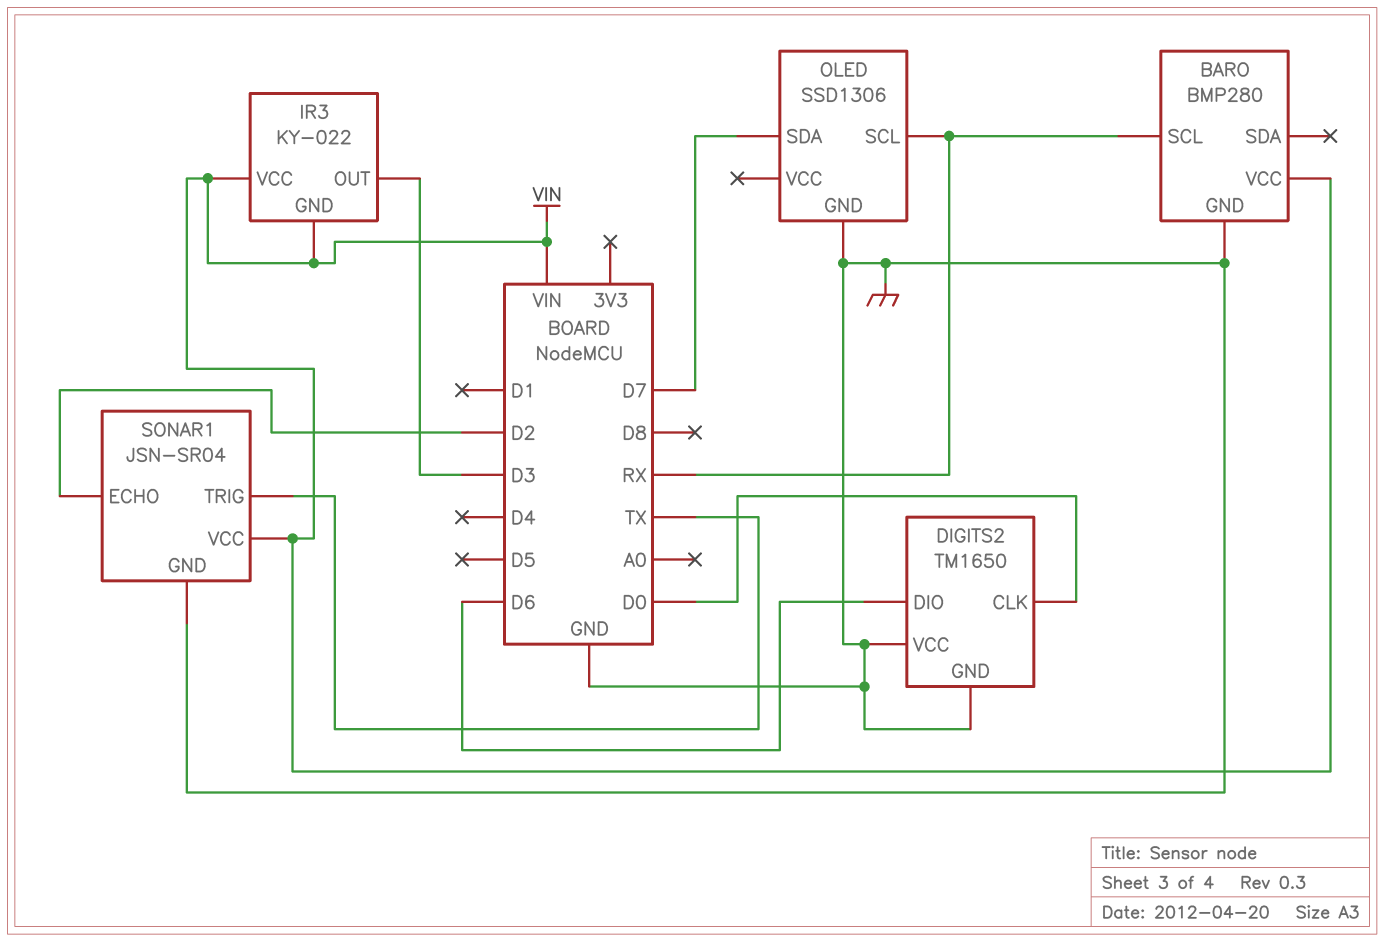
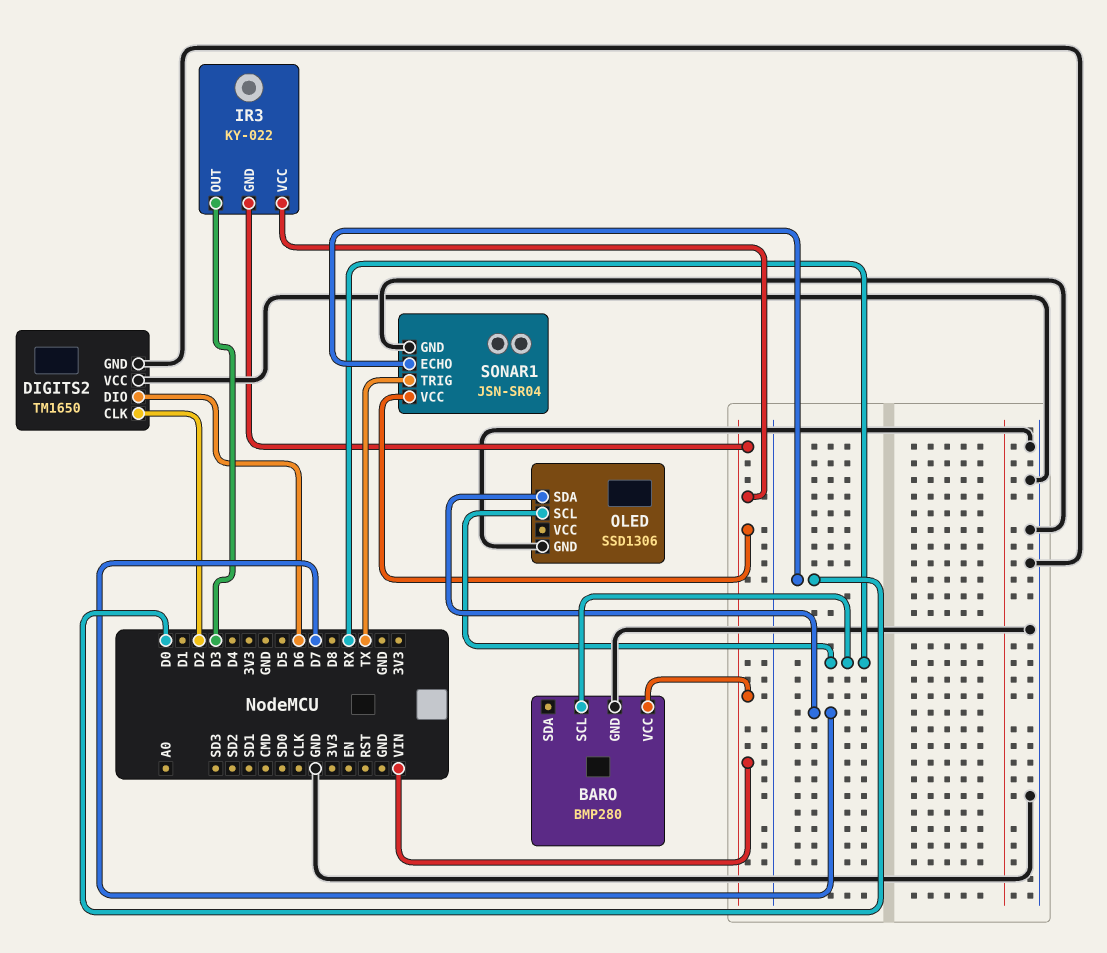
DIGITS2 pin CLK: D0 -> D2
SONAR1 pin ECHO: D2 -> D0

